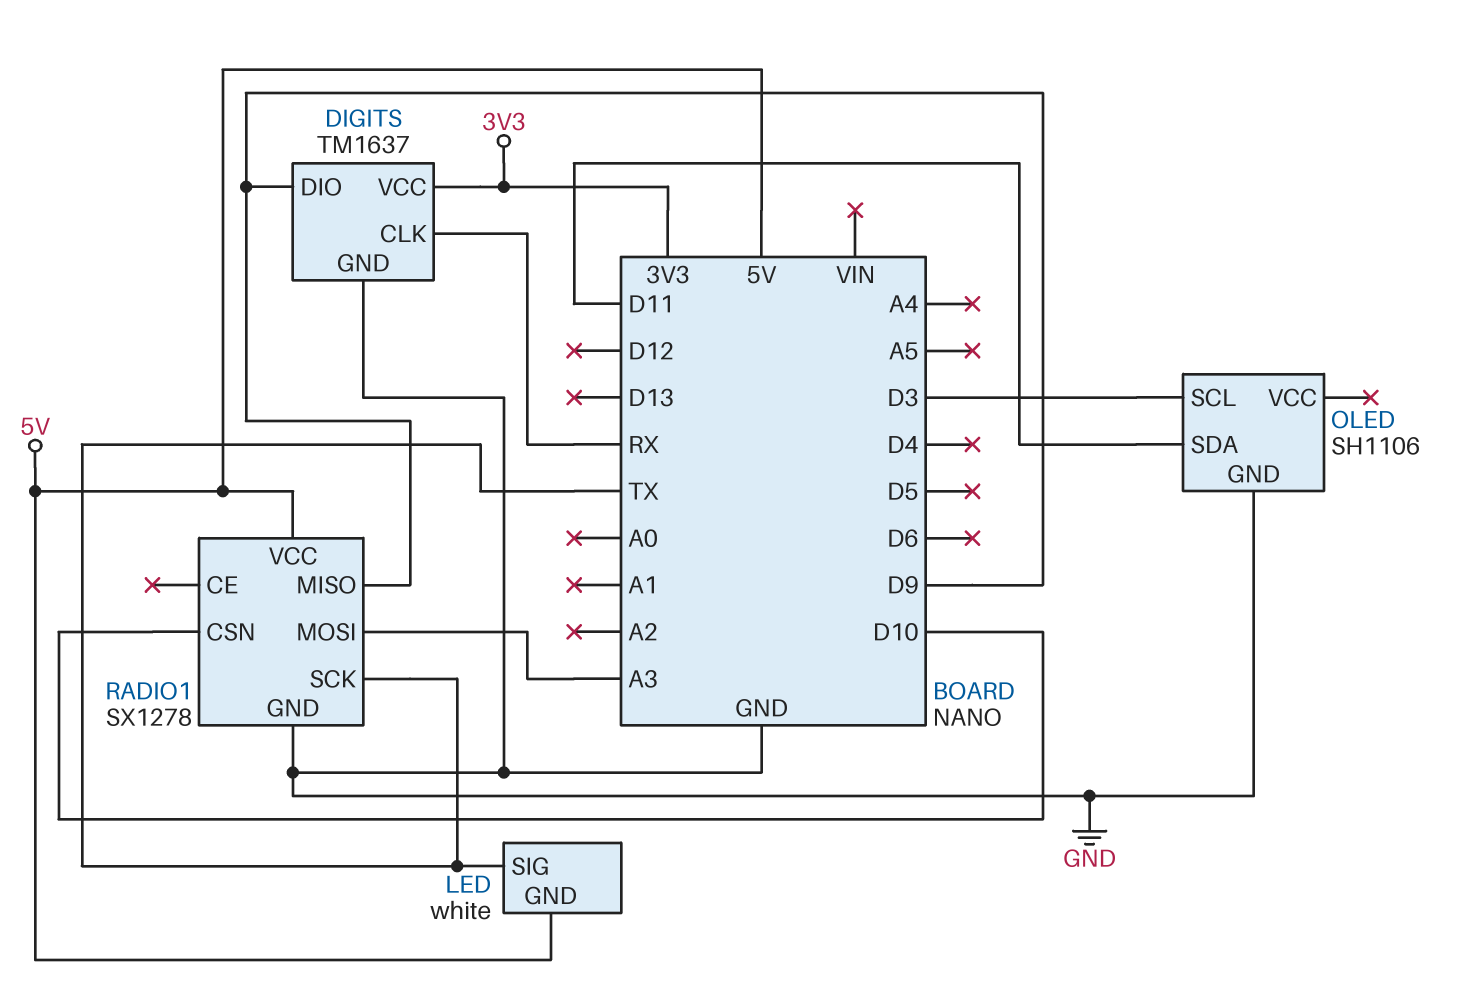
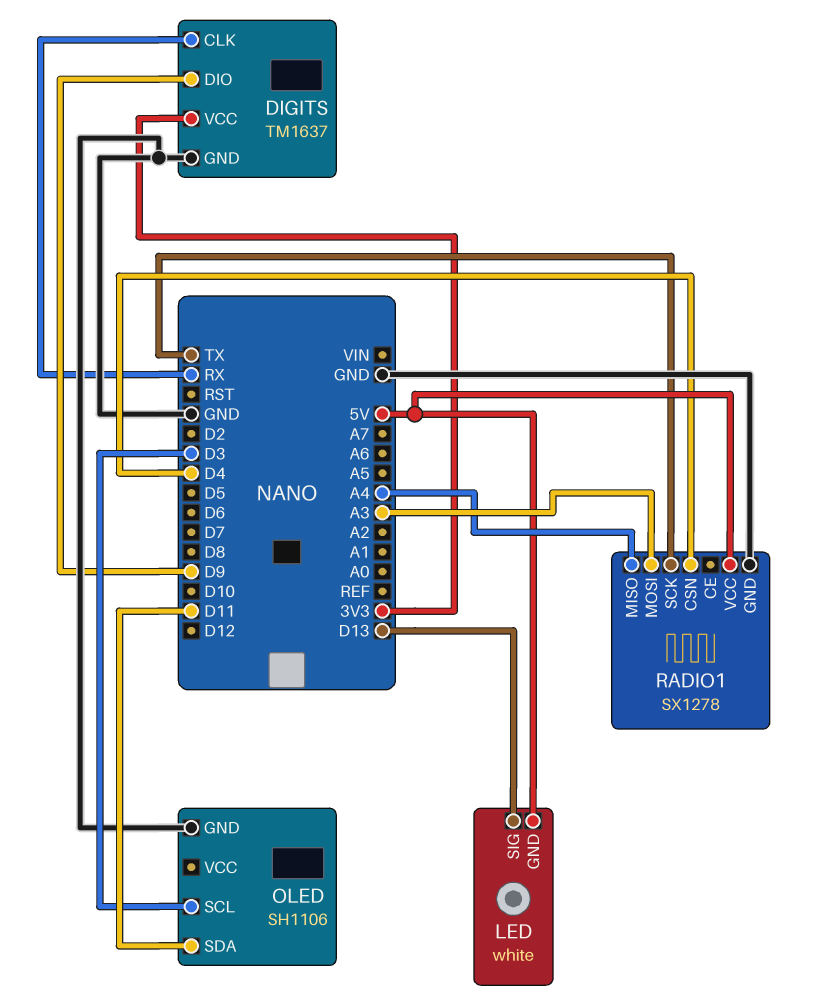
LED pin SIG: TX -> D13
RADIO1 pin CSN: D10 -> D4
RADIO1 pin MISO: D9 -> A4

